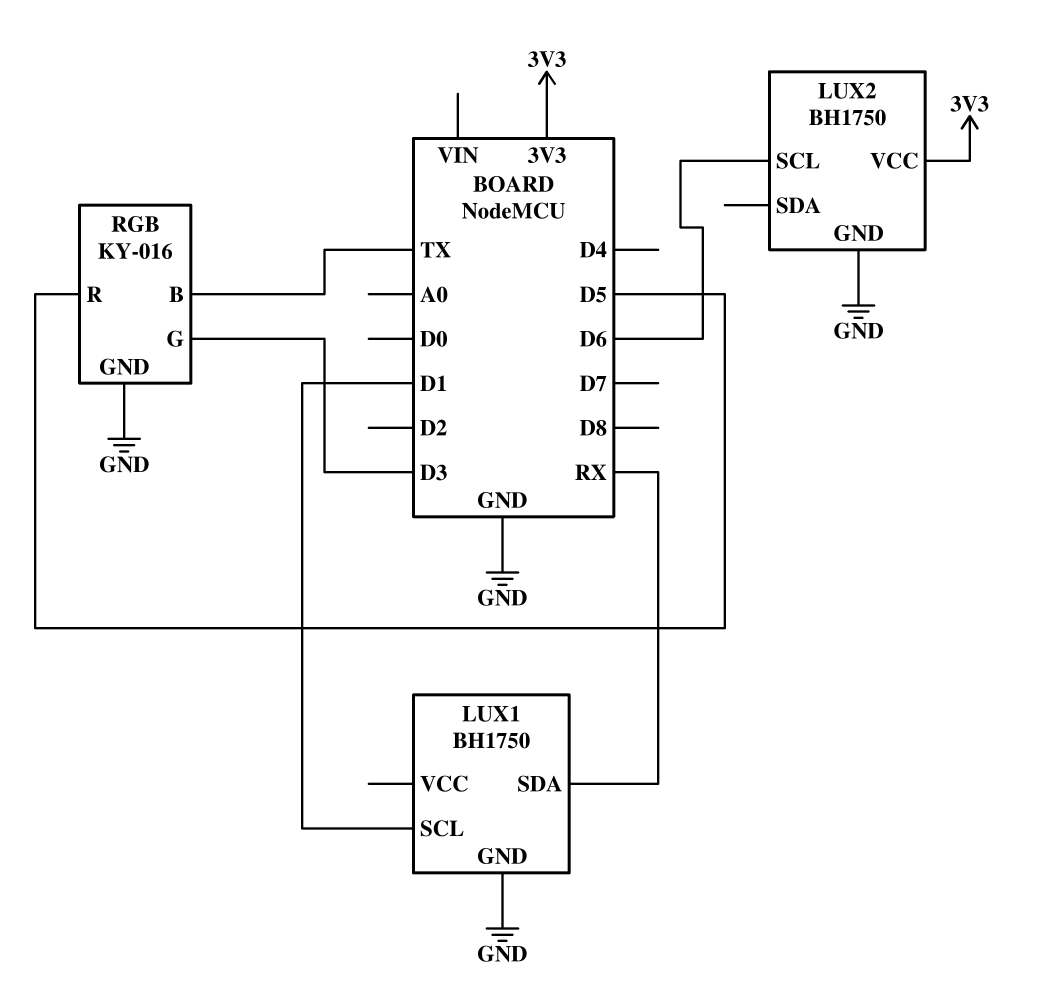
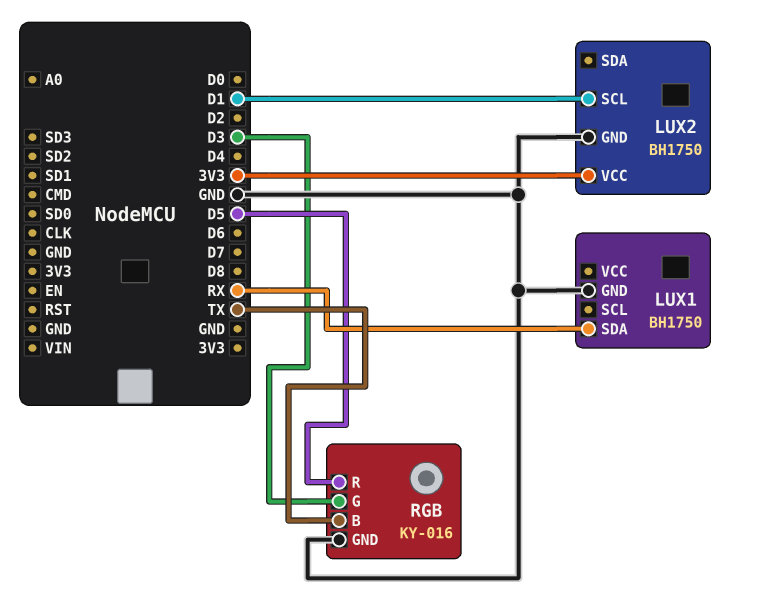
LUX1 pin SCL: D1 -> none
LUX2 pin SCL: D6 -> D1

